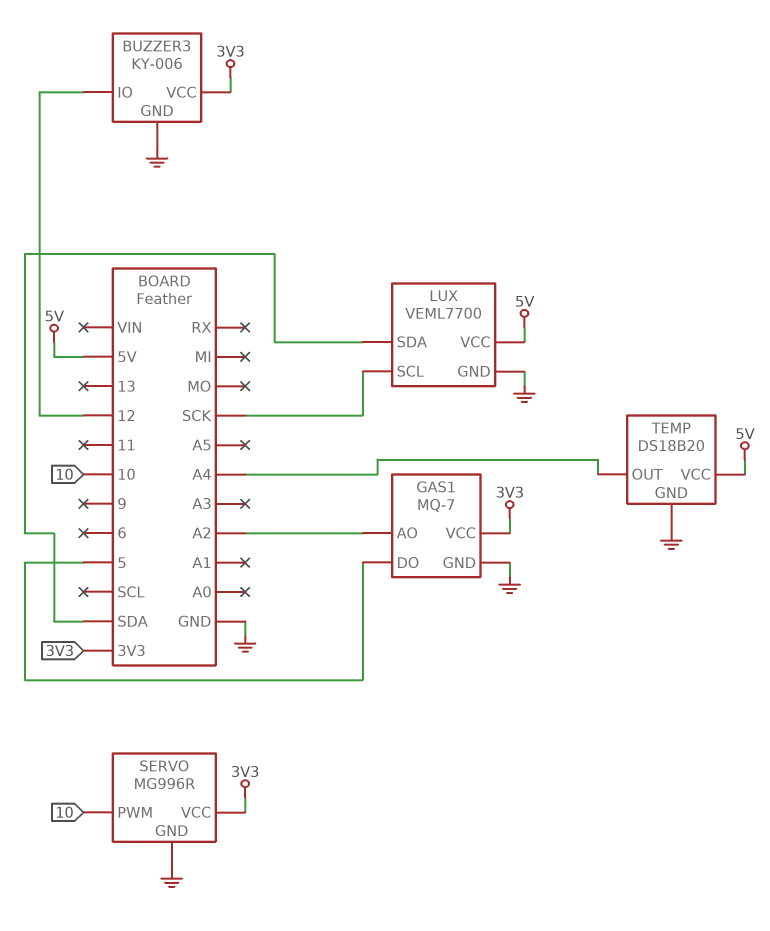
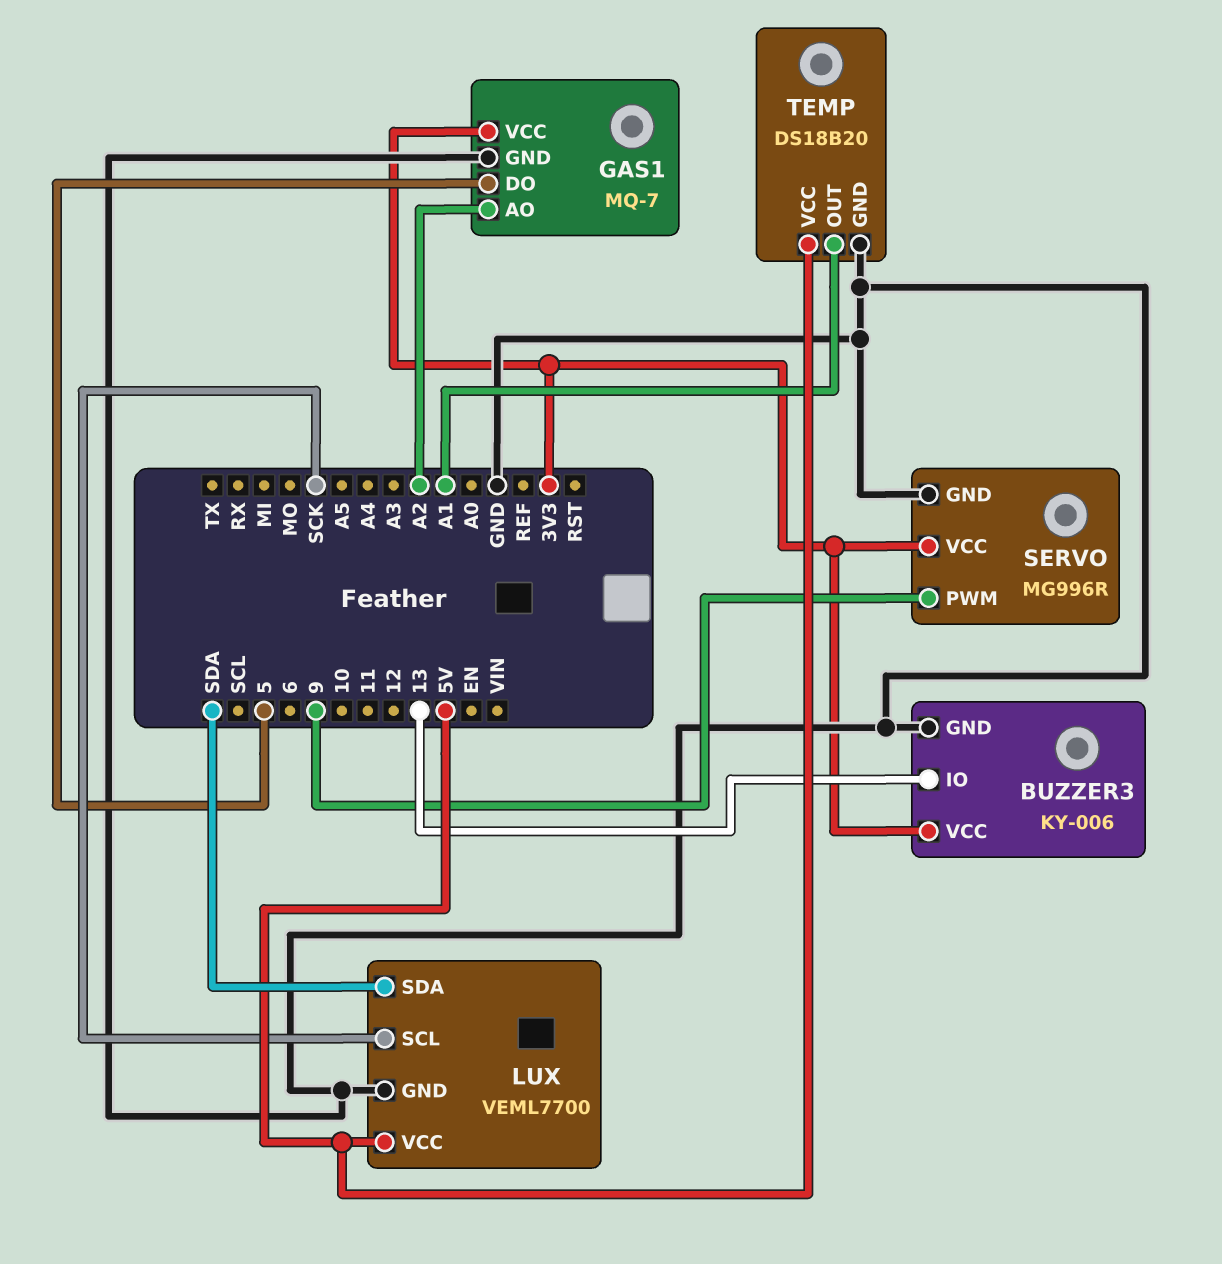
BUZZER3 pin IO: 12 -> 13
SERVO pin PWM: 10 -> 9
TEMP pin OUT: A4 -> A1

